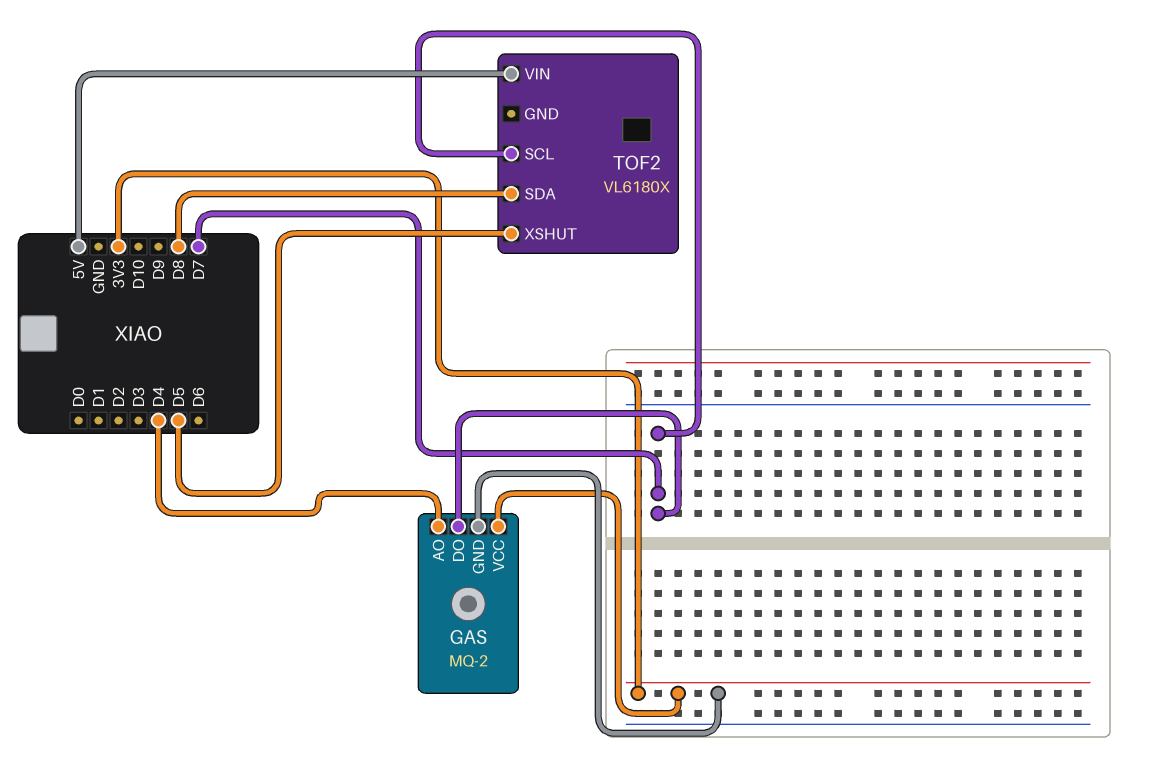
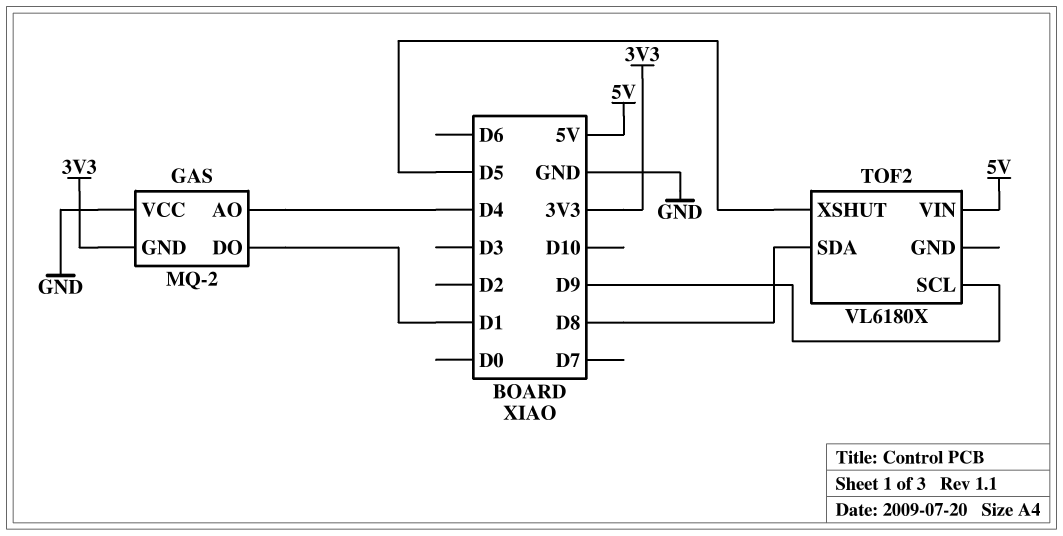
GAS pin DO: D7 -> D1
GAS pin VCC: 3V3 -> GND
TOF2 pin SCL: D7 -> D9

